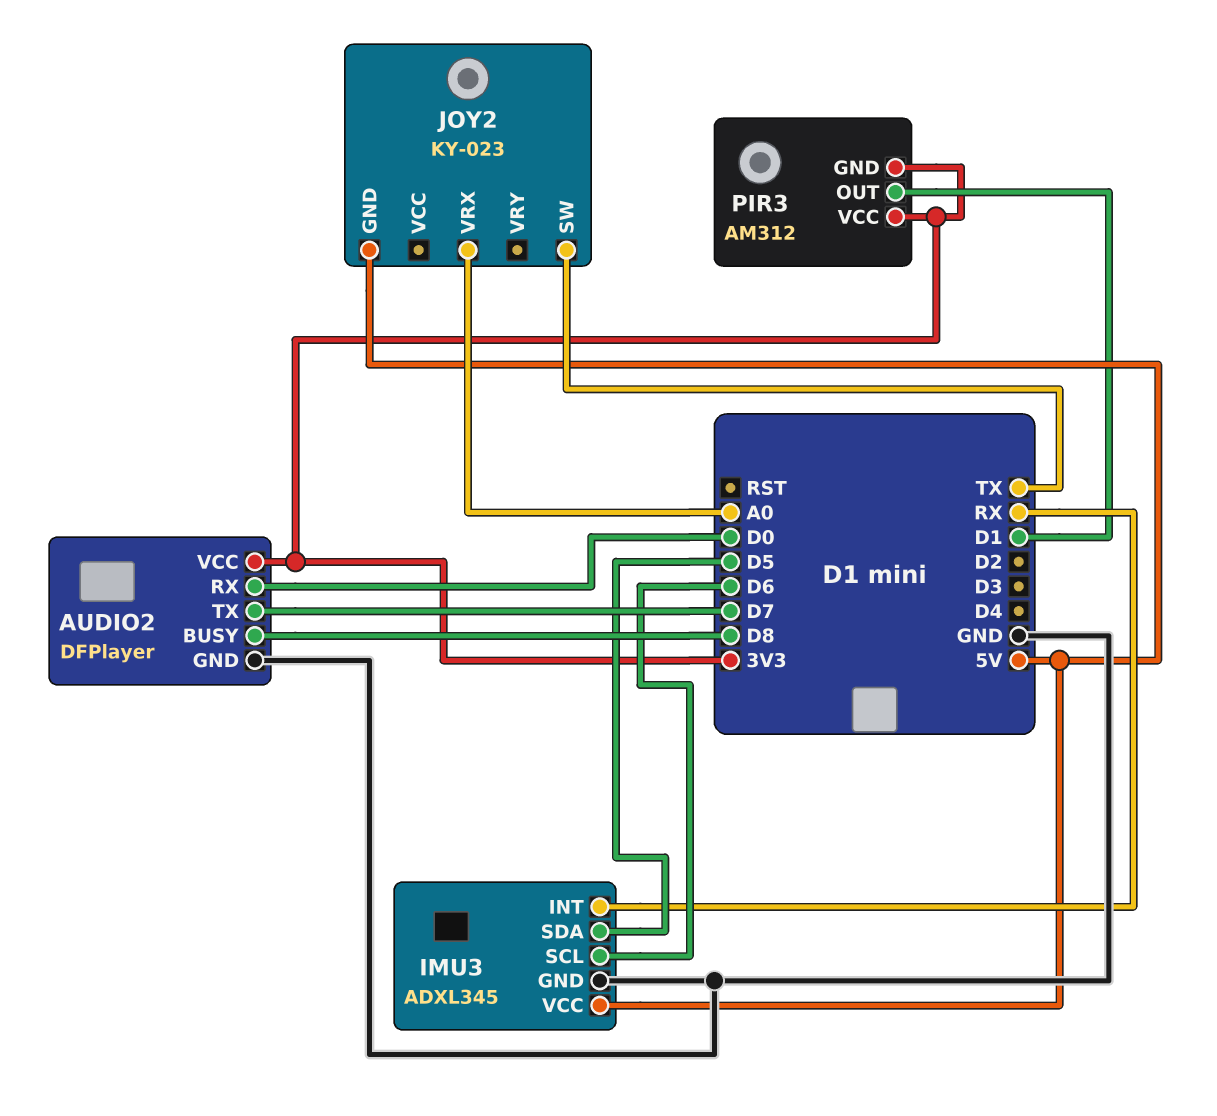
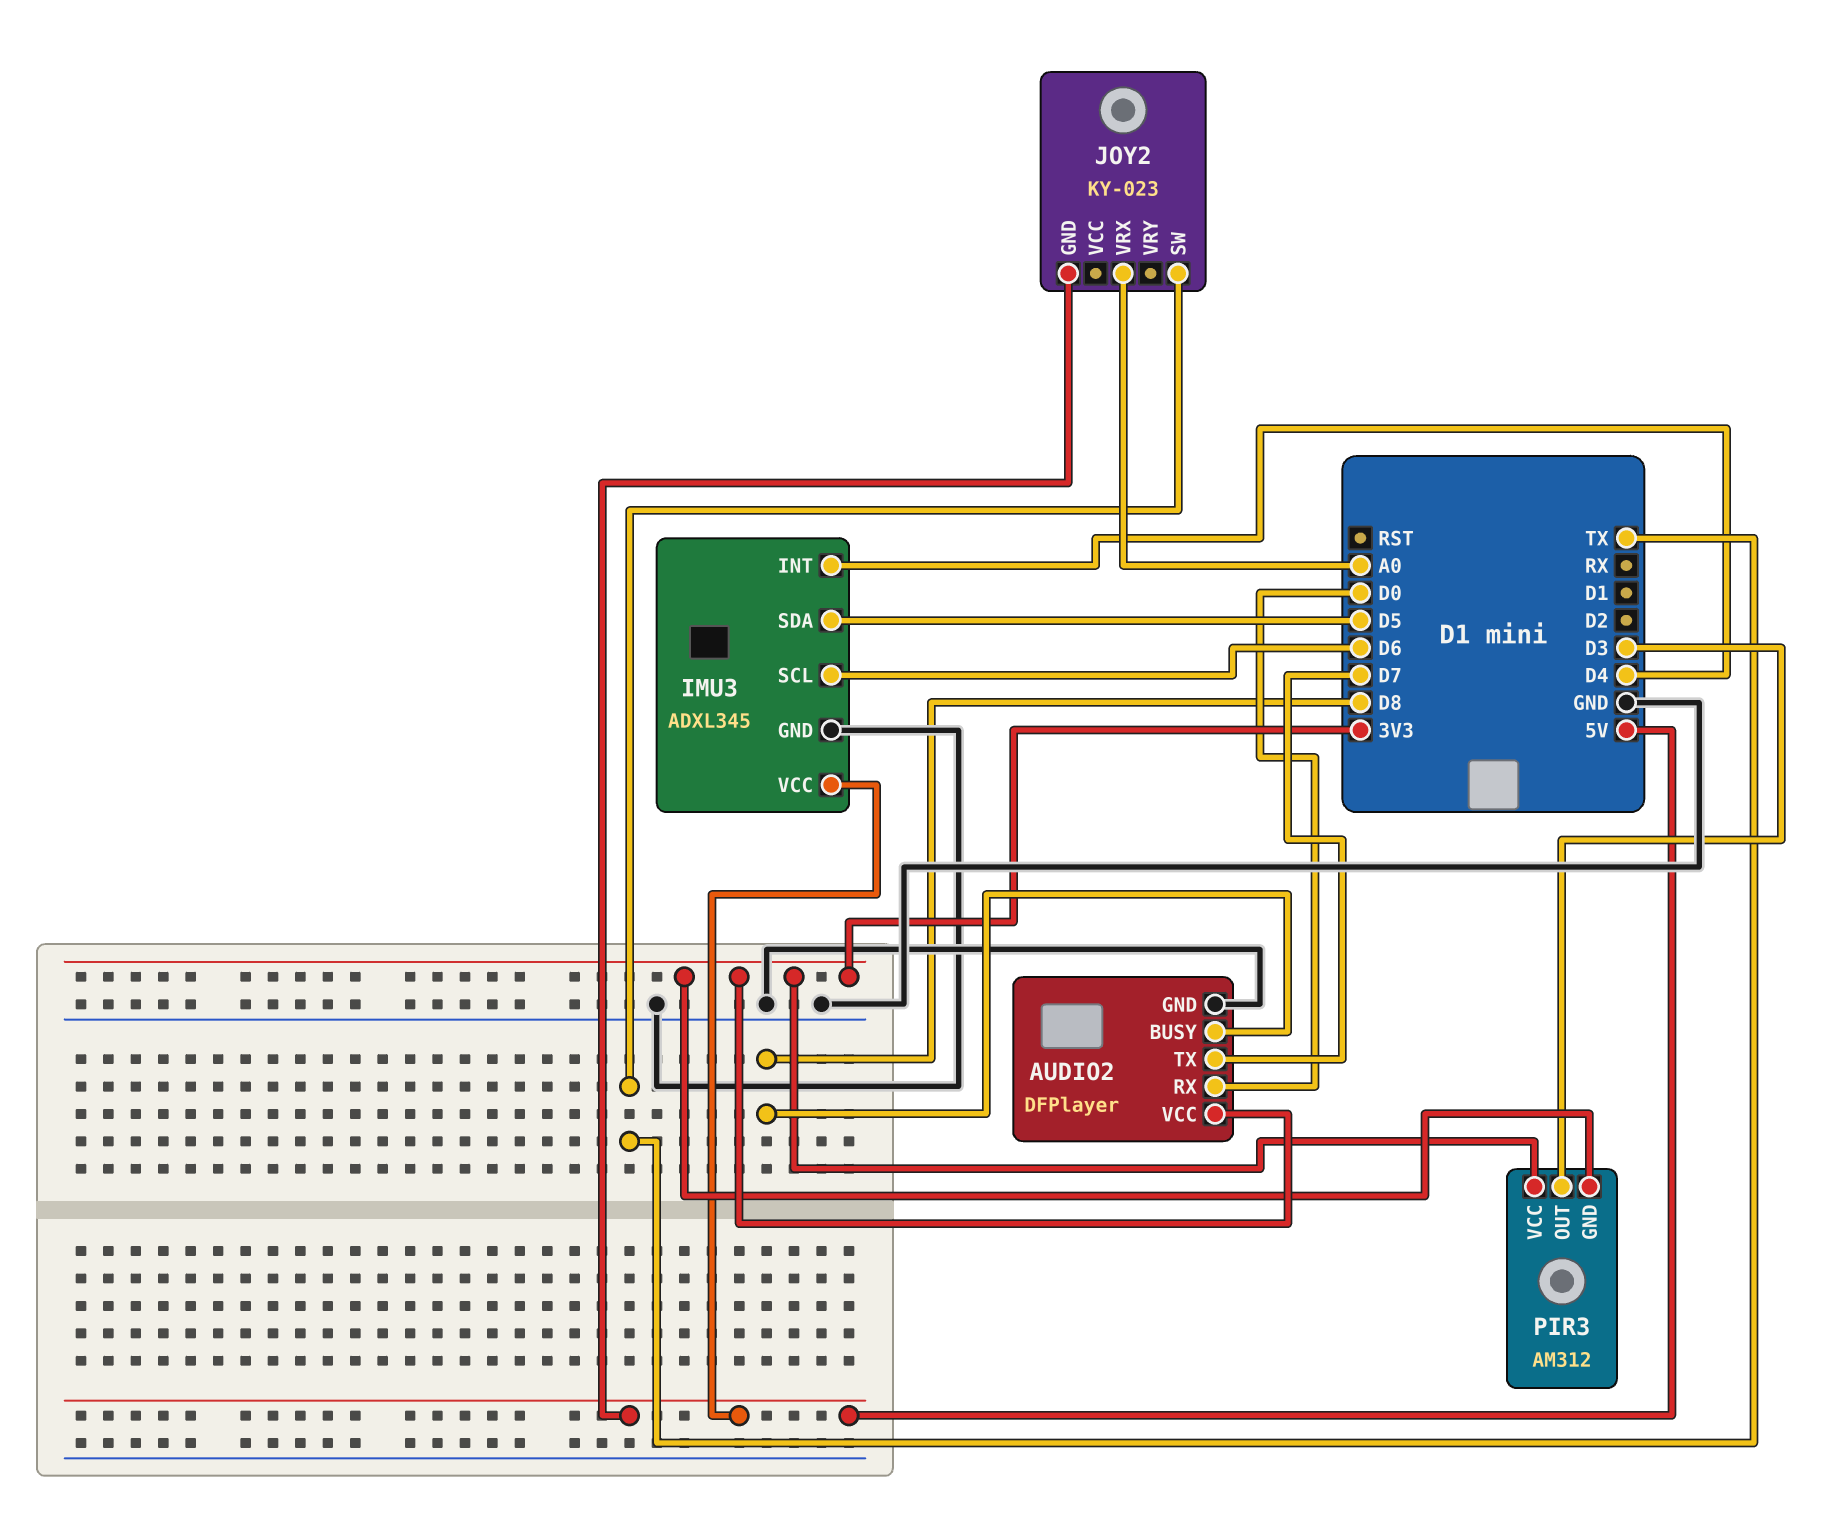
IMU3 pin INT: RX -> D4
PIR3 pin OUT: D1 -> D3

